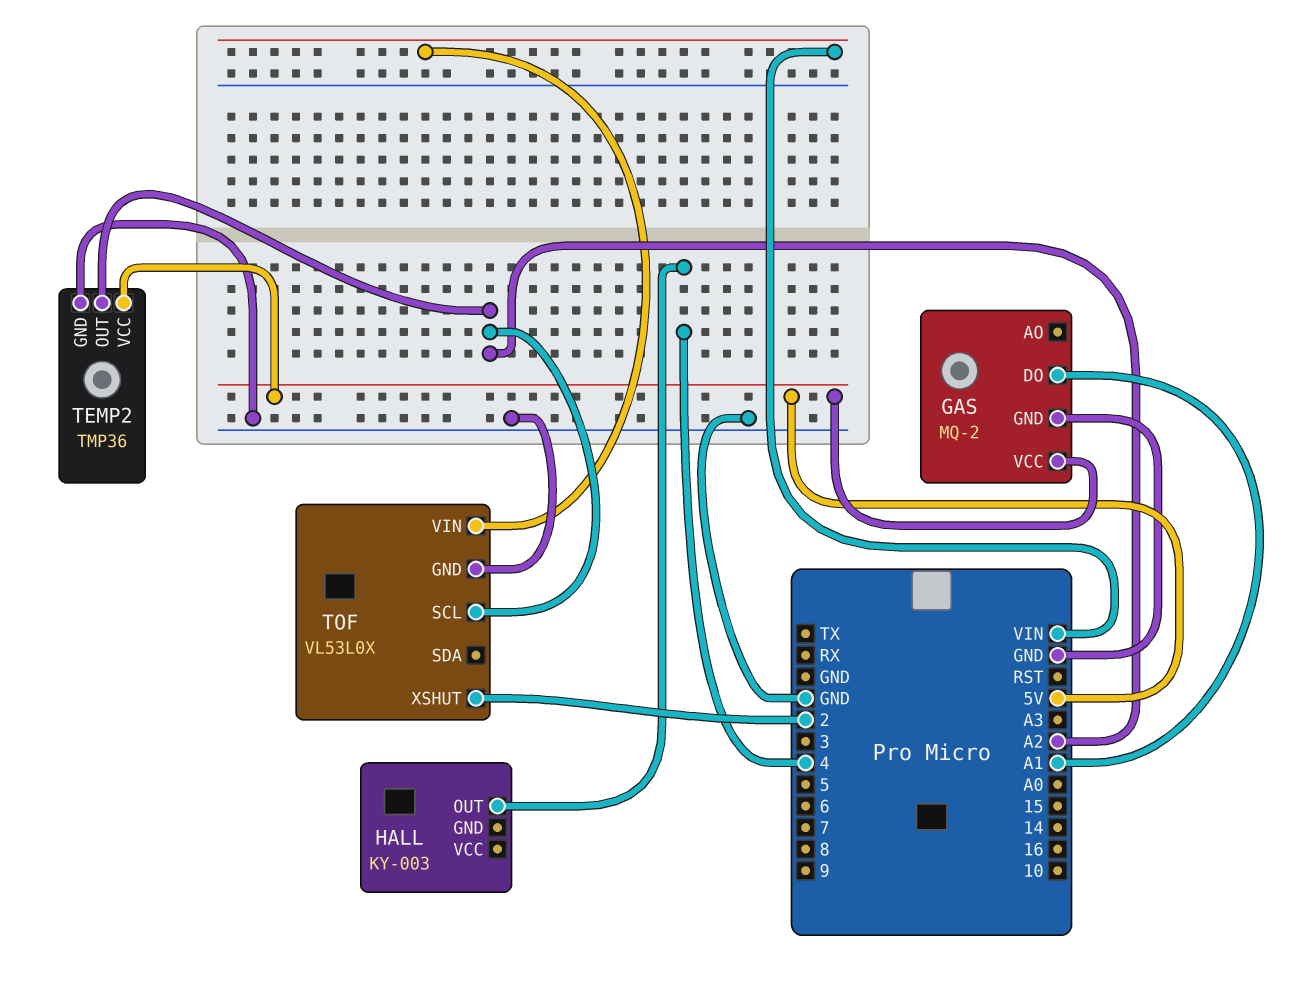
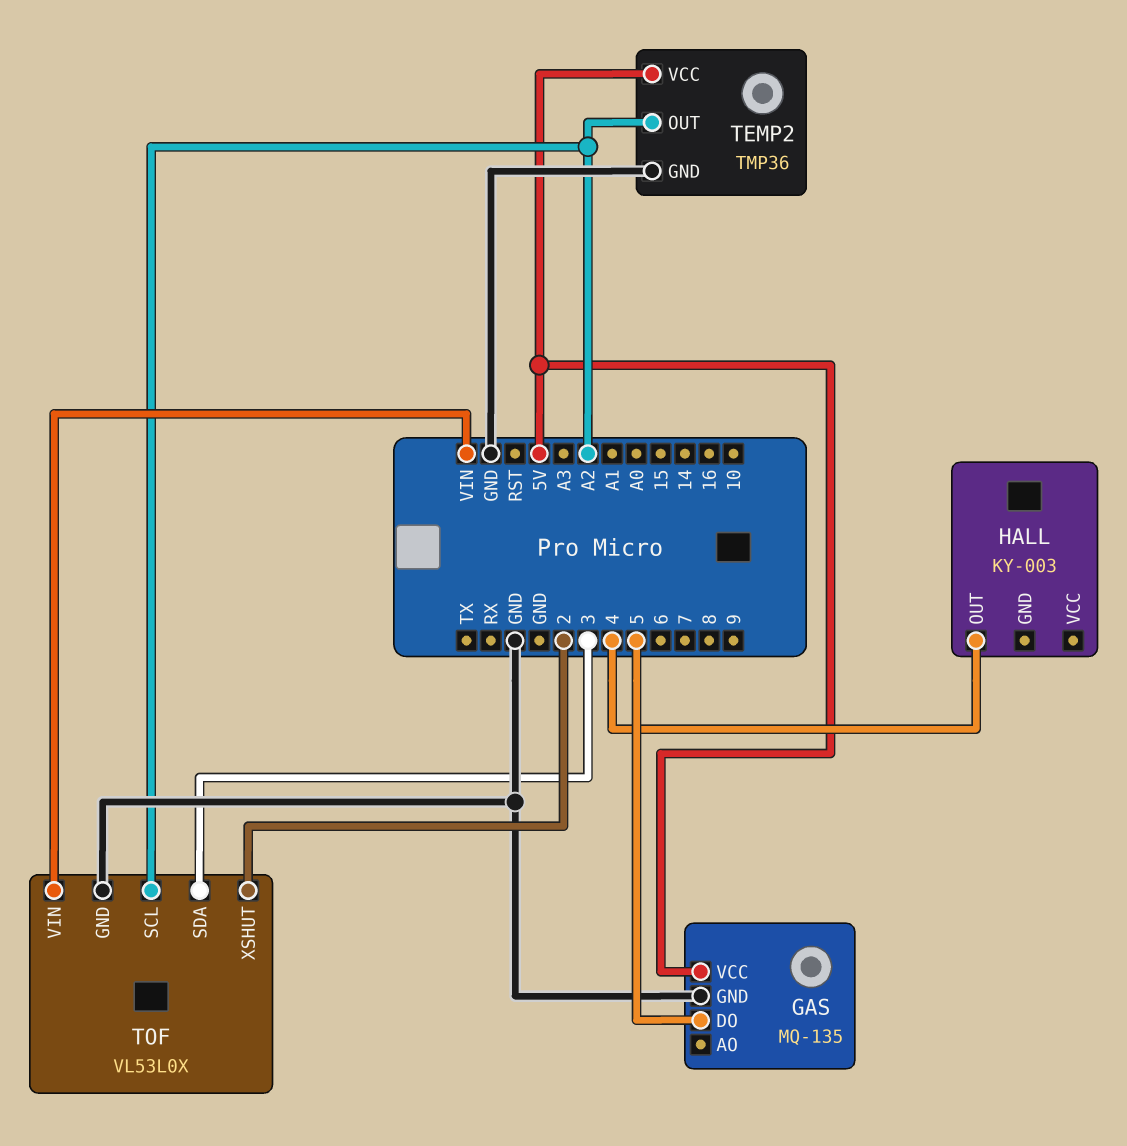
GAS: MQ-2 -> MQ-135
GAS pin DO: A1 -> 5
TOF pin SDA: none -> 3

